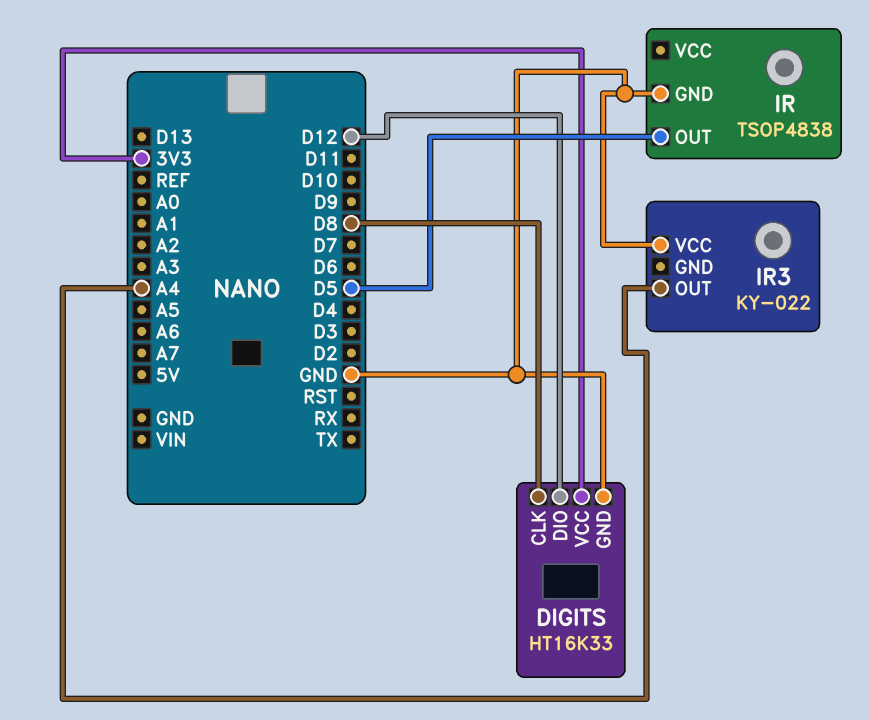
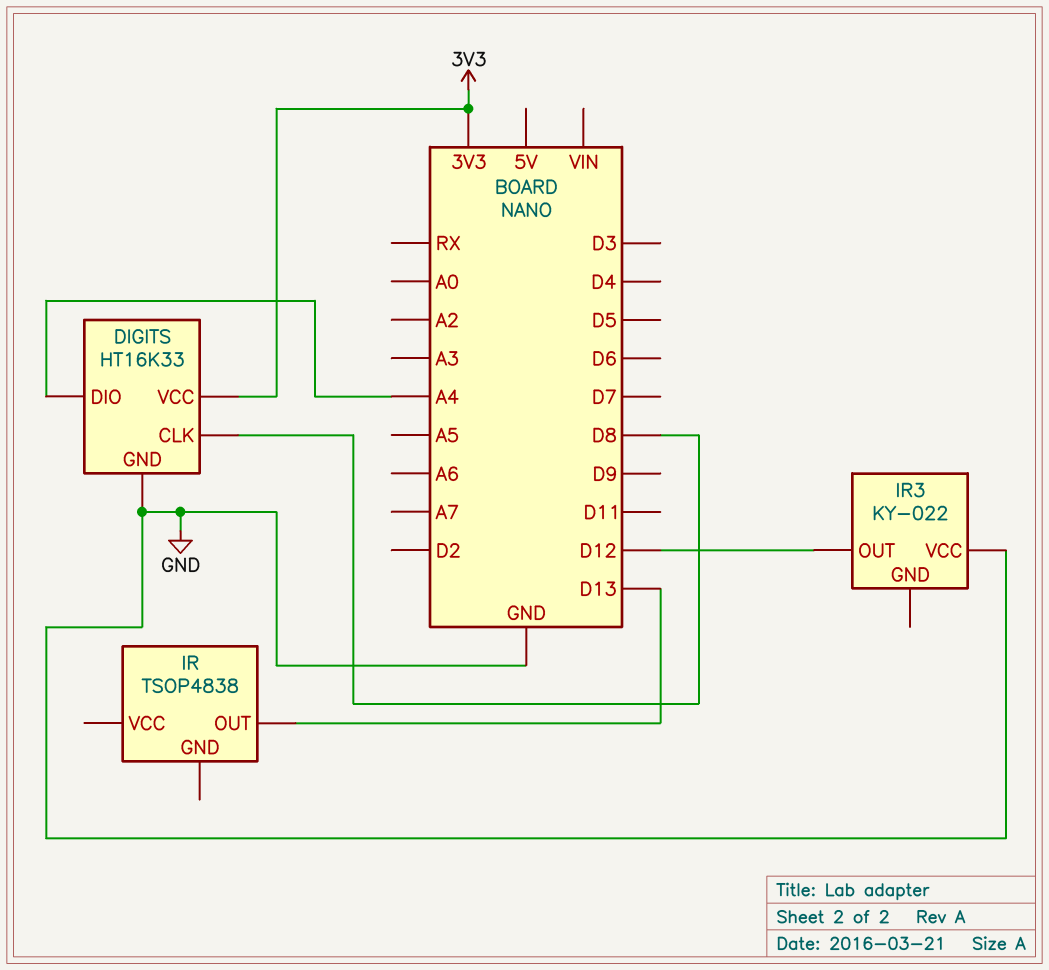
DIGITS pin DIO: D12 -> A4
IR pin GND: GND -> none
IR pin OUT: D5 -> D13
IR3 pin OUT: A4 -> D12

